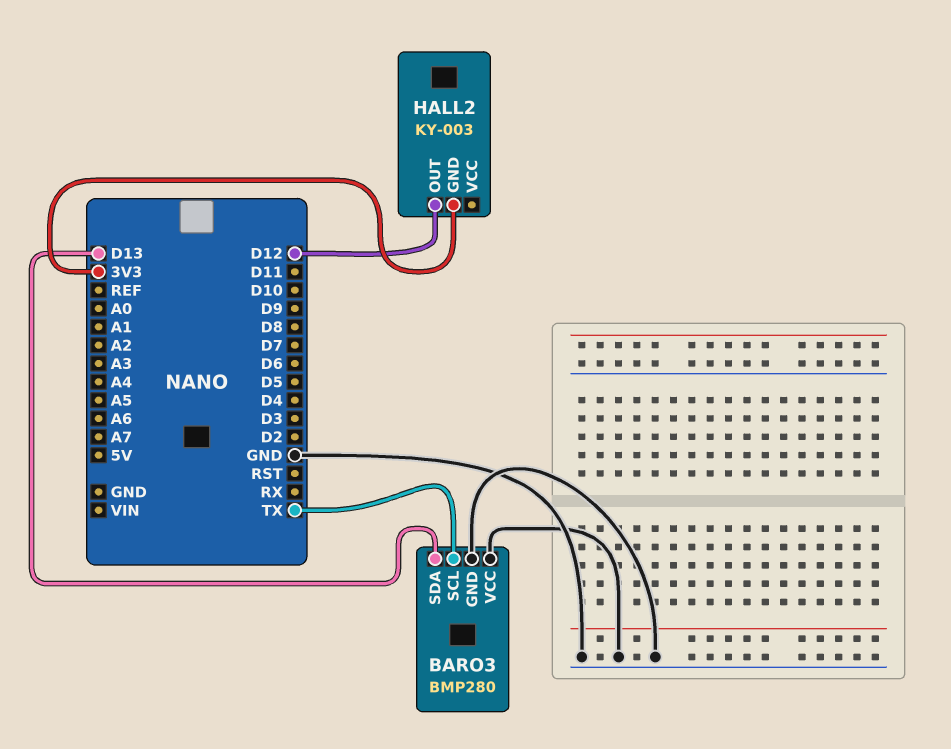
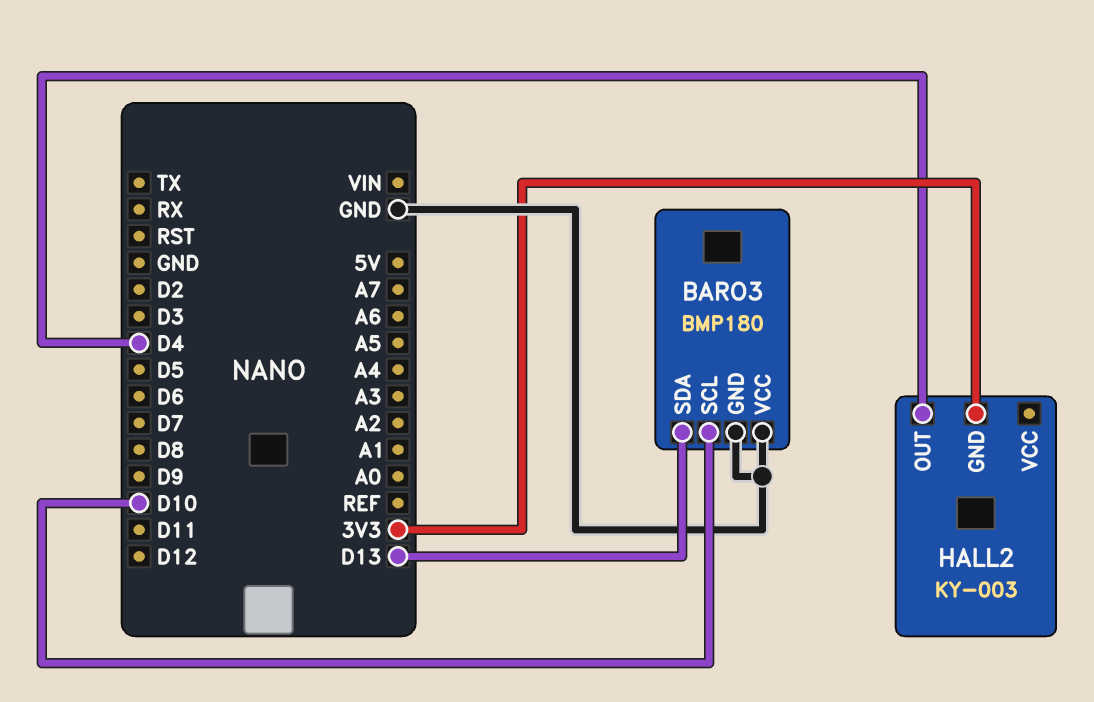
BARO3: BMP280 -> BMP180
BARO3 pin SCL: TX -> D10
HALL2 pin OUT: D12 -> D4

